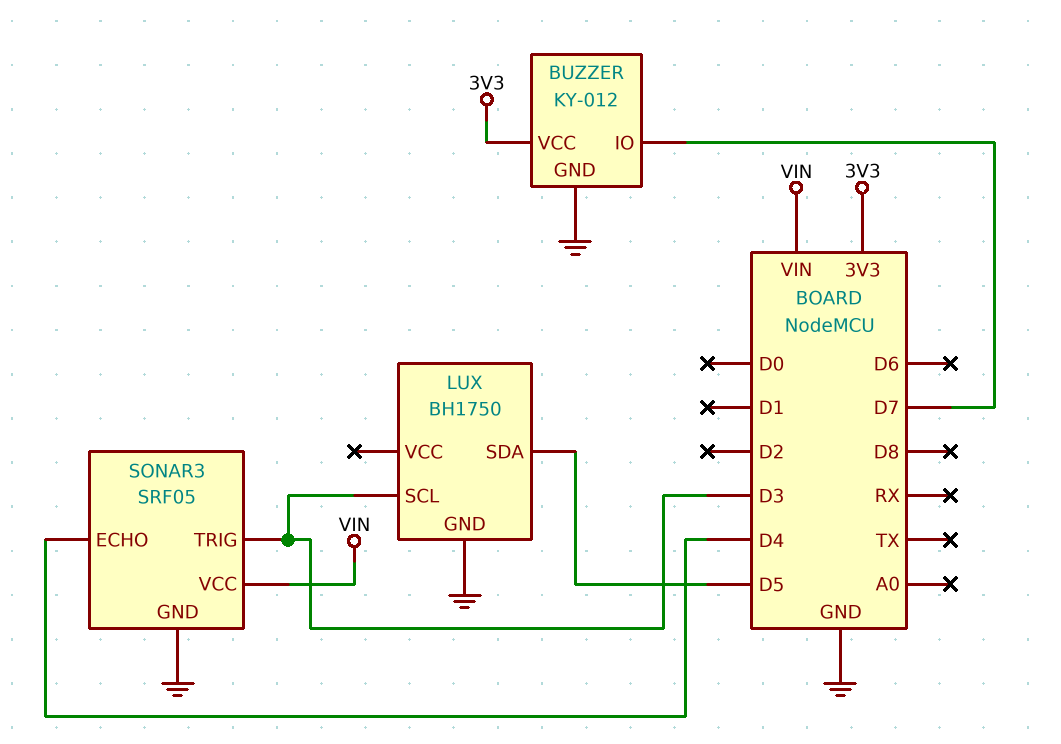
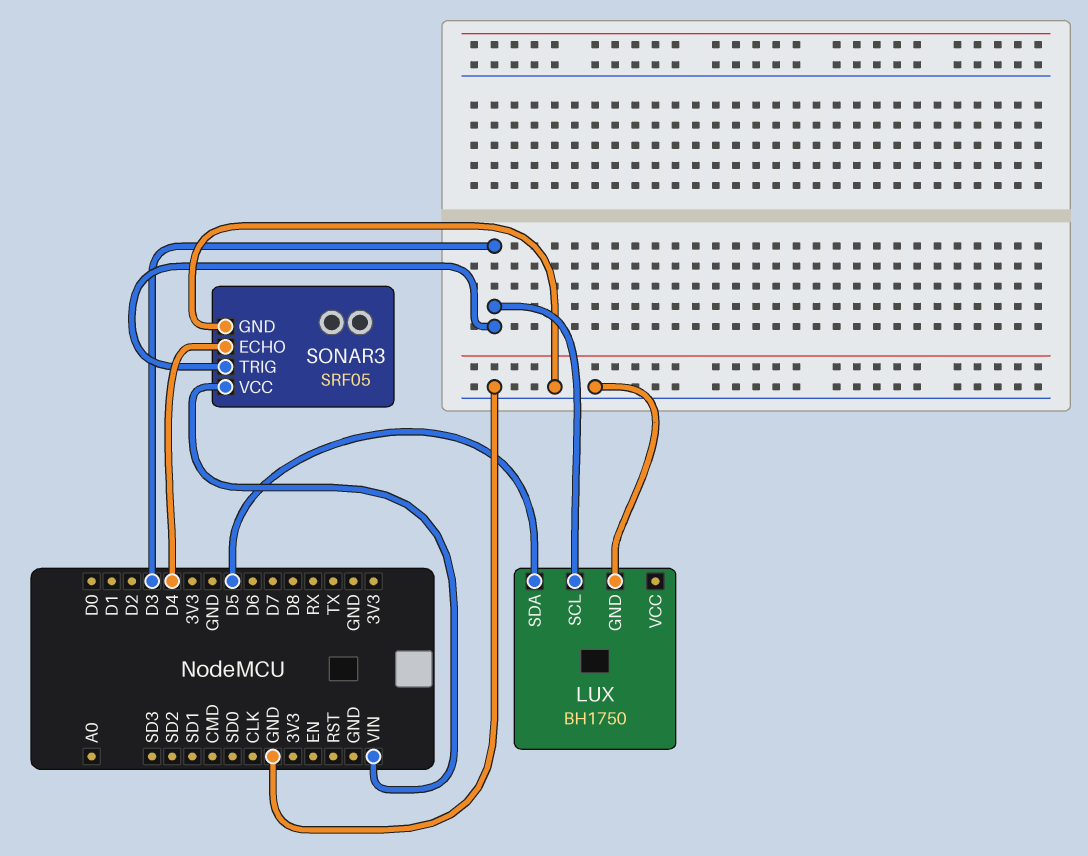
BUZZER: KY-012 -> none
BUZZER pin GND: GND -> none
BUZZER pin IO: D7 -> none
BUZZER pin VCC: 3V3 -> none

